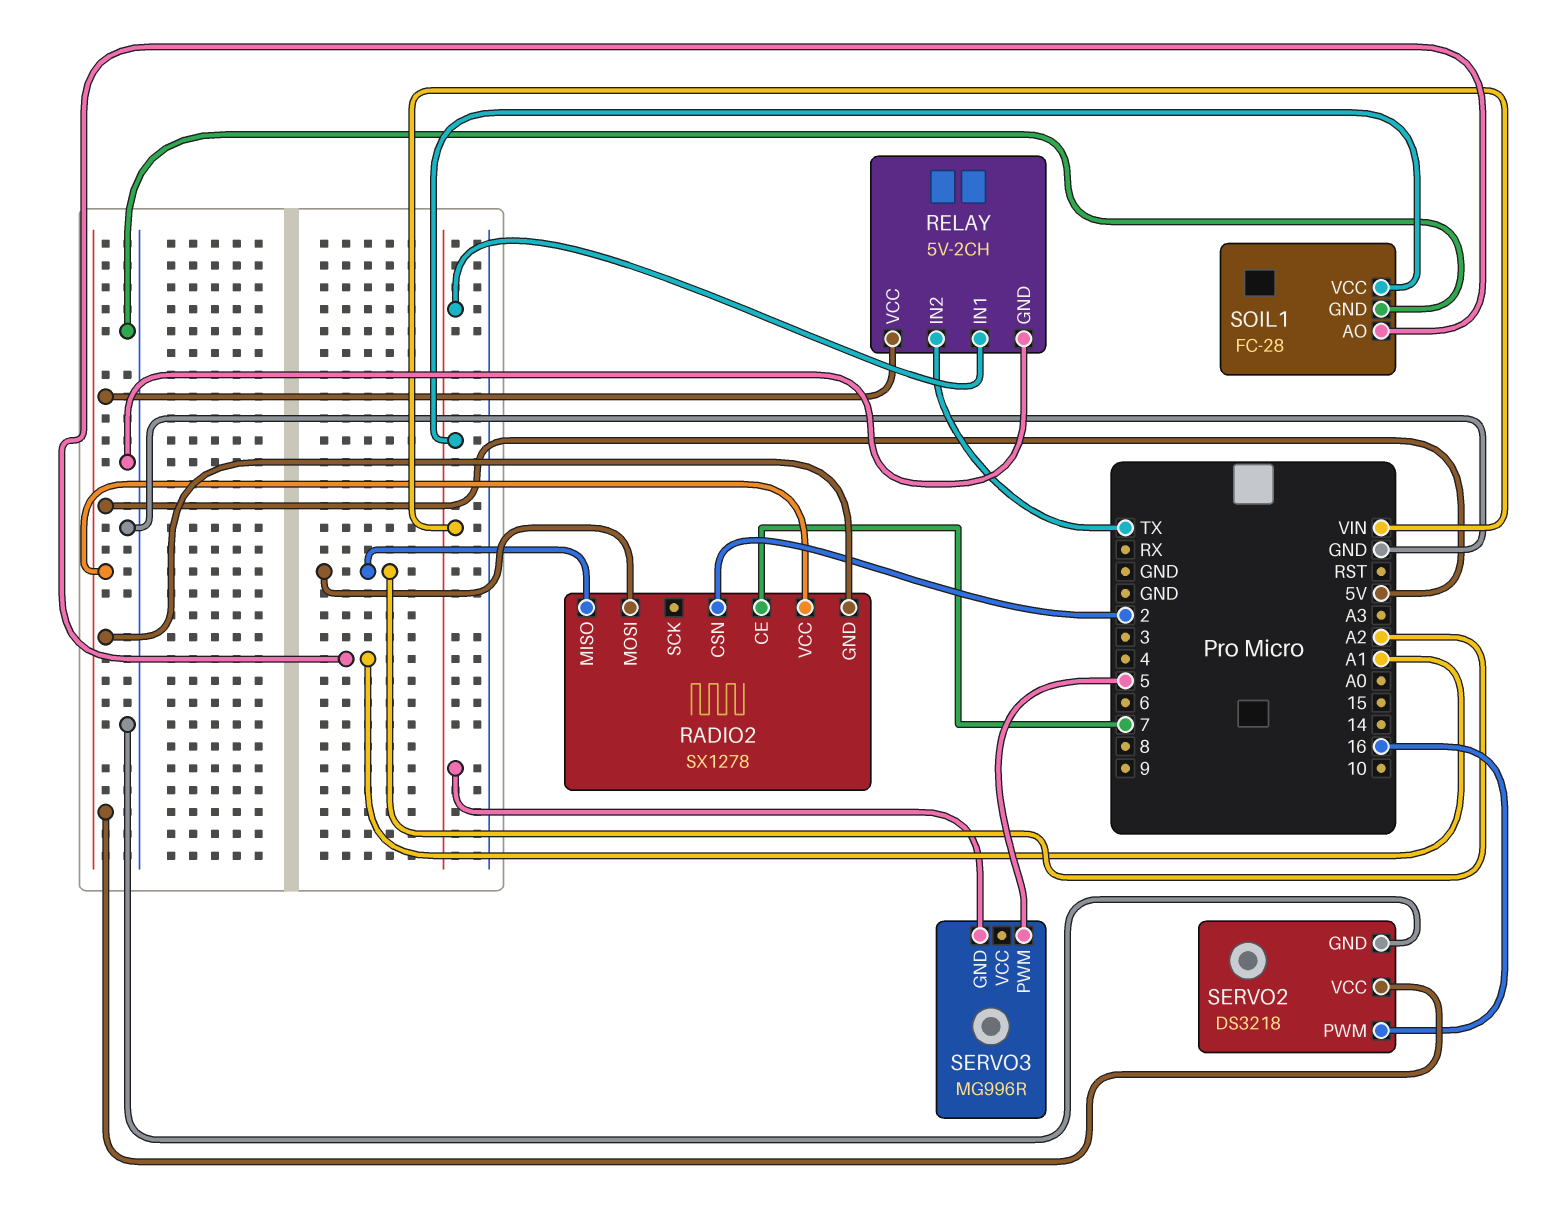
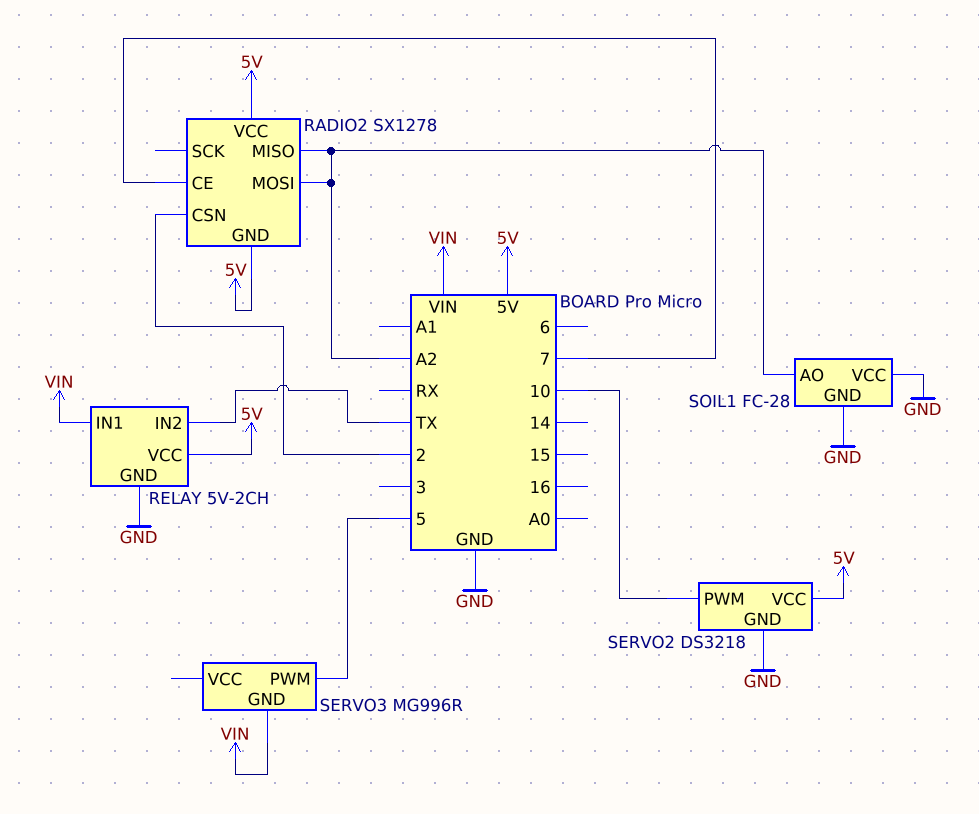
SERVO2 pin PWM: 16 -> 10
SOIL1 pin AO: A1 -> A2
SOIL1 pin VCC: VIN -> GND

